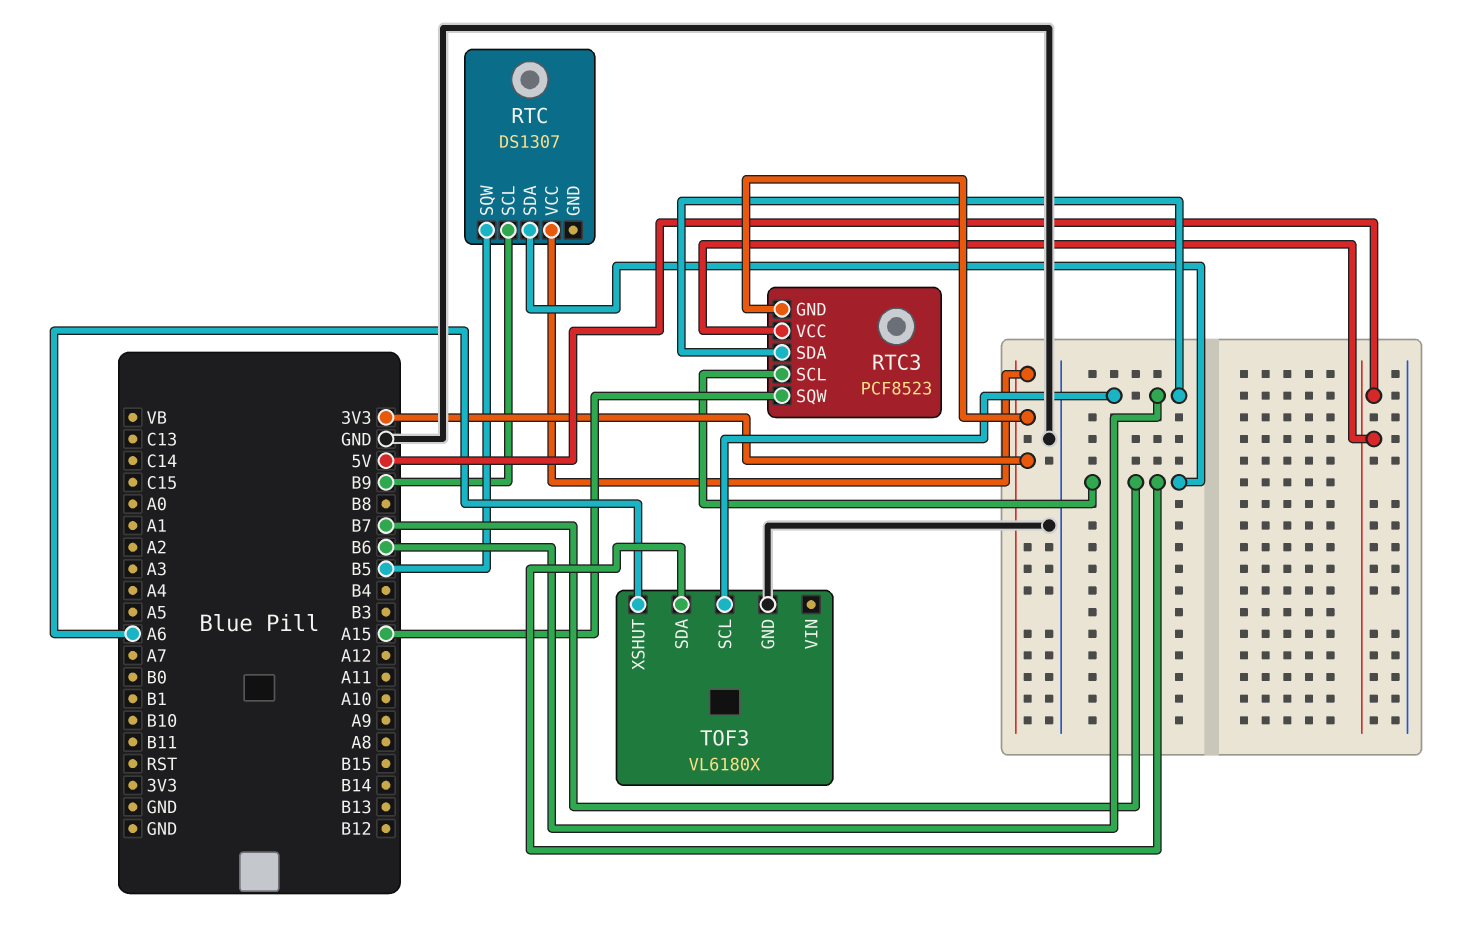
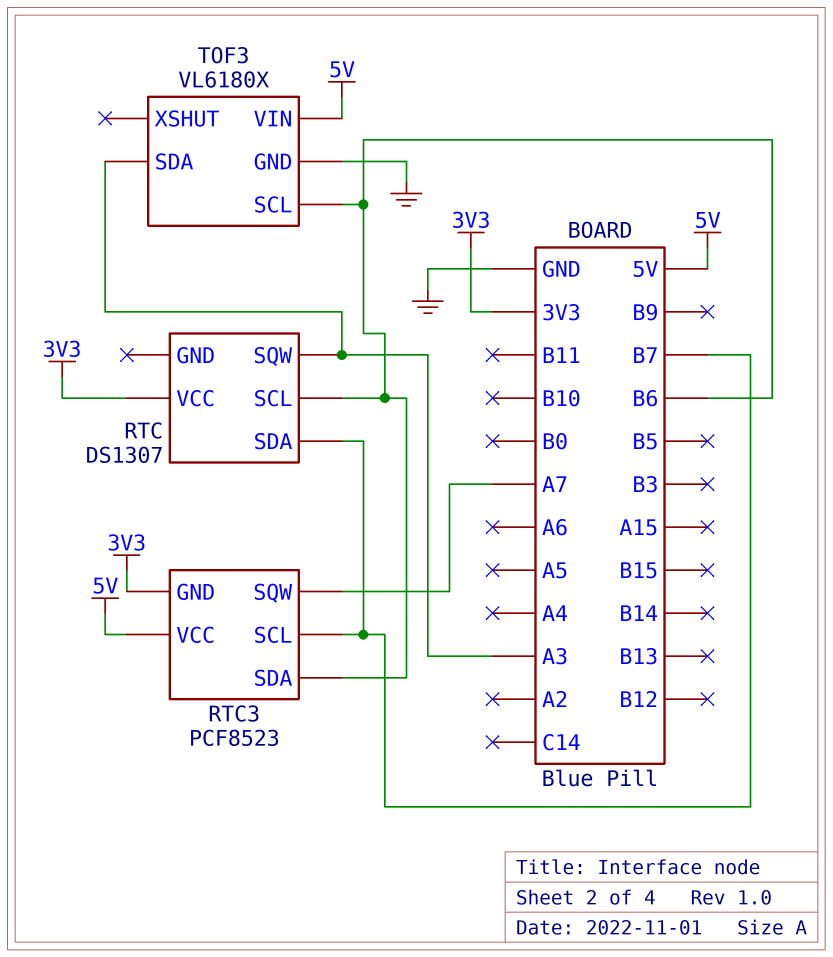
RTC pin SCL: B9 -> B6
RTC pin SQW: B5 -> A3
RTC3 pin SQW: A15 -> A7
TOF3 pin SDA: B7 -> A3
TOF3 pin VIN: none -> 5V
TOF3 pin XSHUT: A6 -> none

